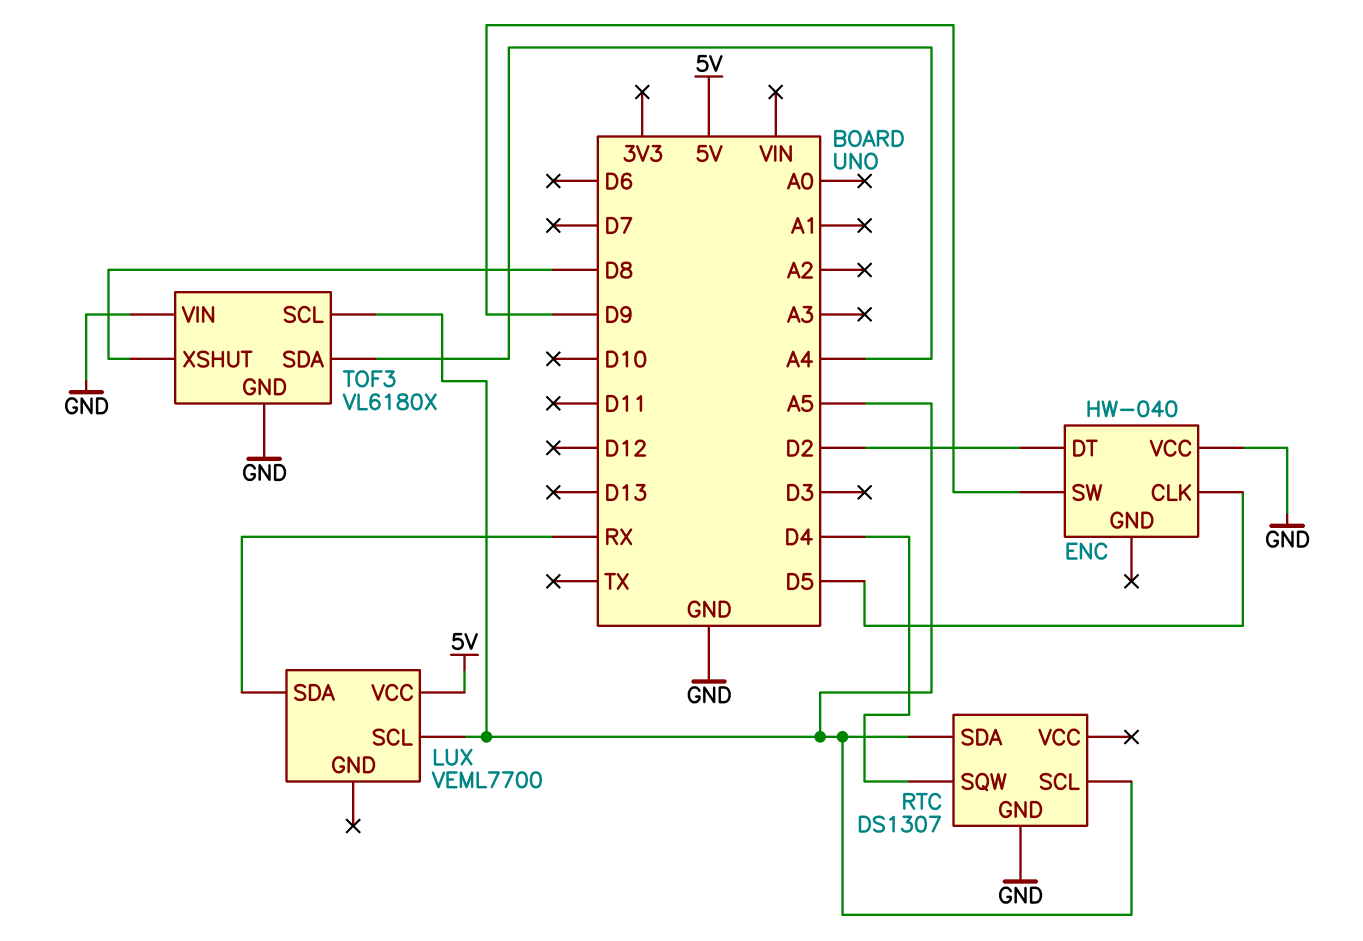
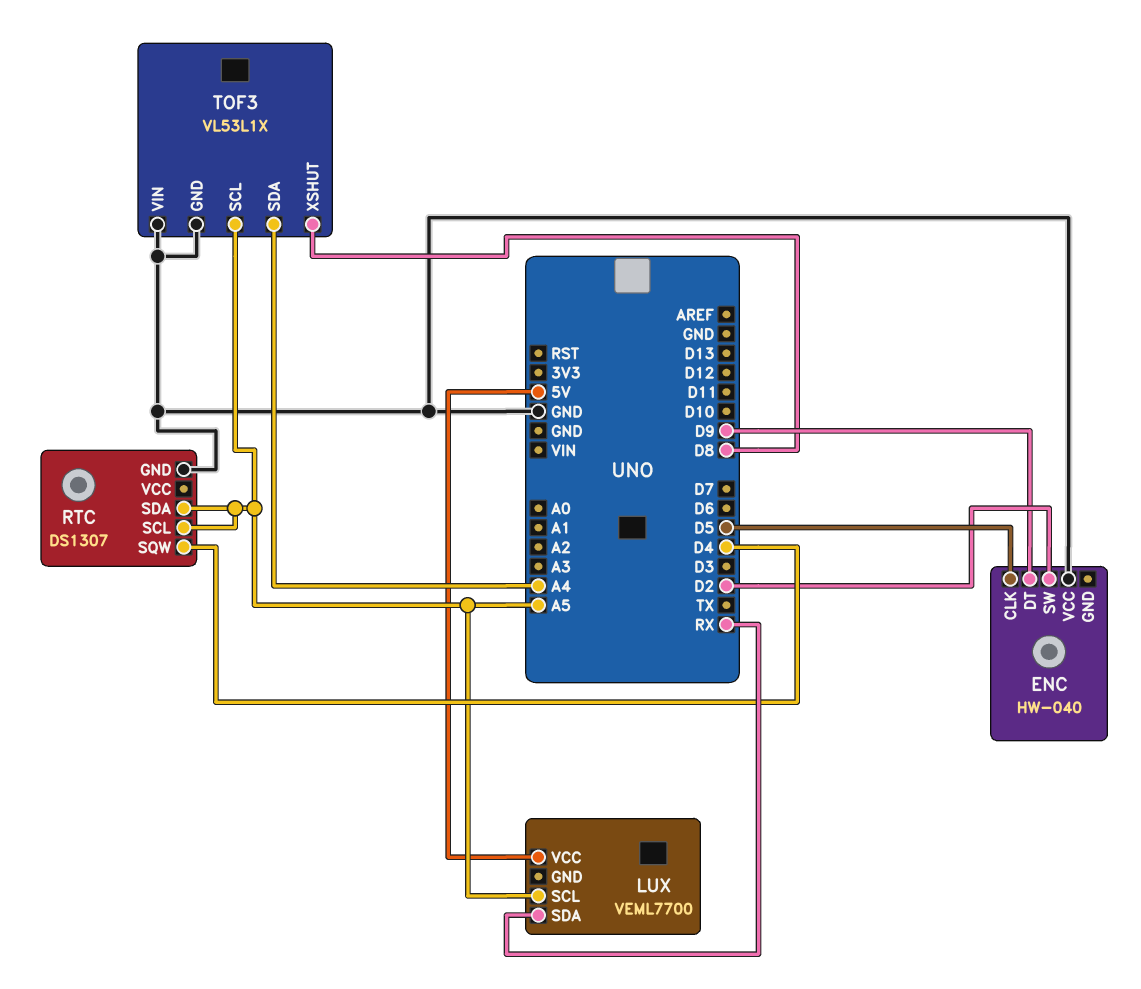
ENC pin DT: D2 -> D9
ENC pin SW: D9 -> D2
TOF3: VL6180X -> VL53L1X

